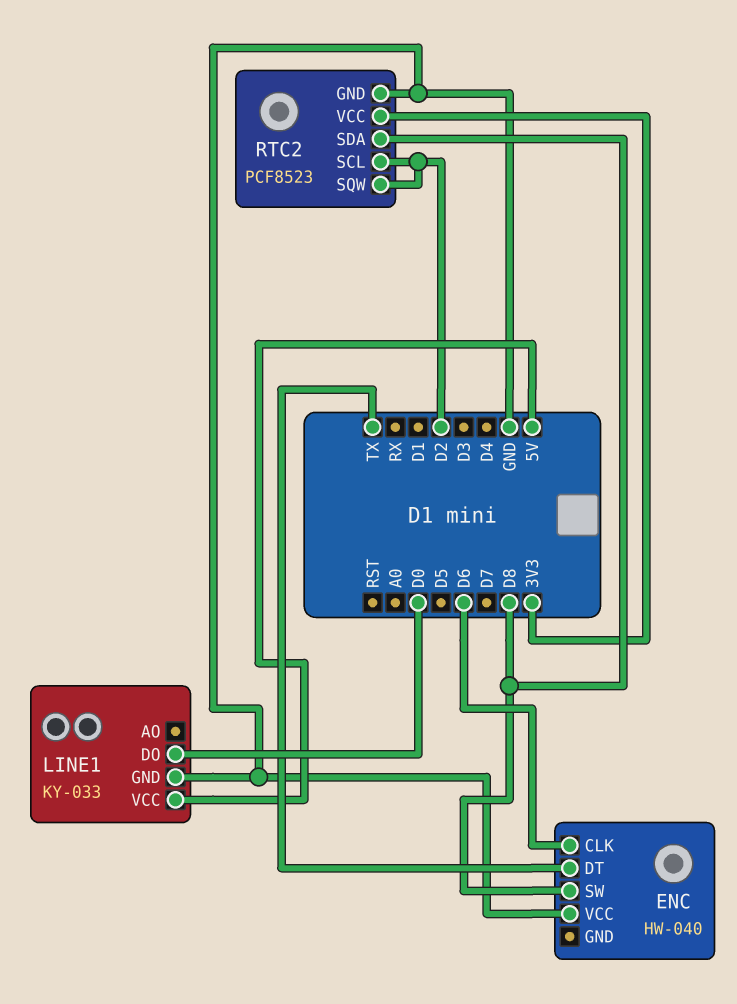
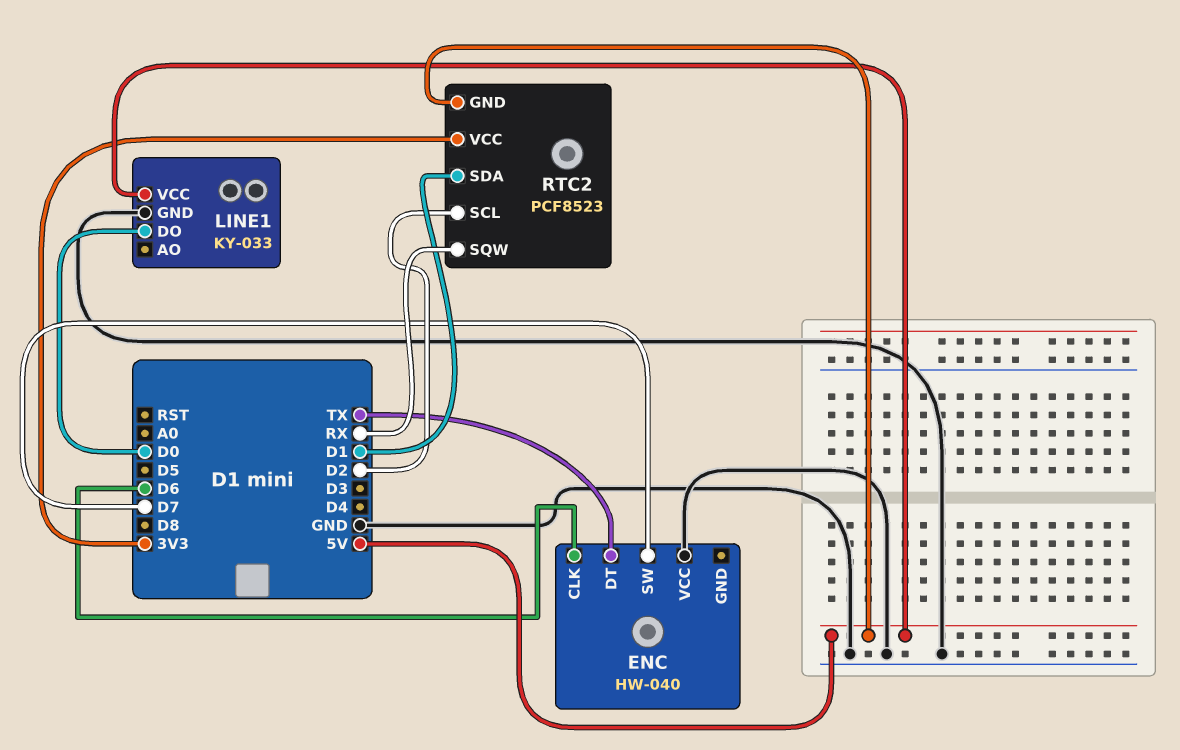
ENC pin SW: D8 -> D7
RTC2 pin GND: GND -> 5V
RTC2 pin SDA: D8 -> D1
RTC2 pin SQW: D2 -> RX

